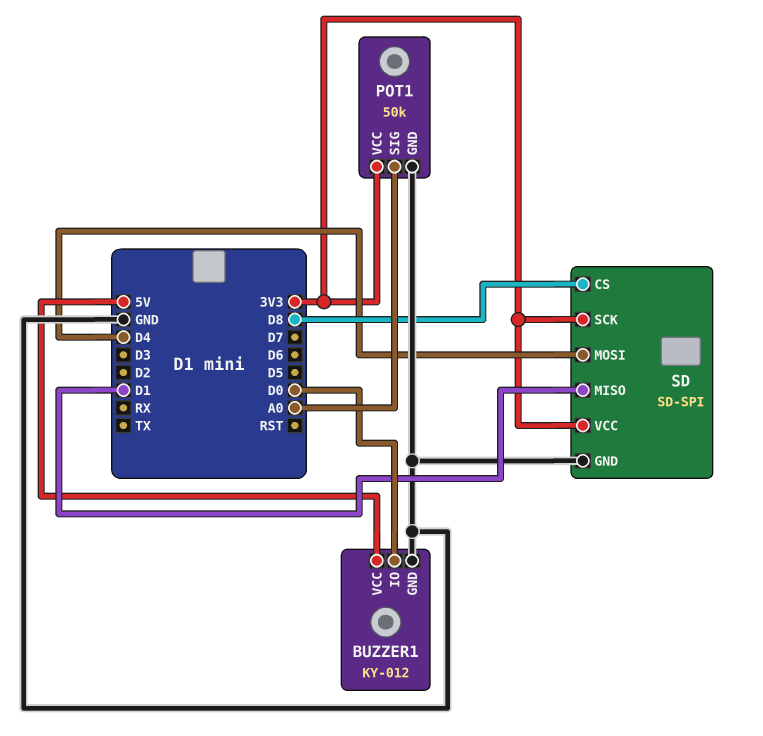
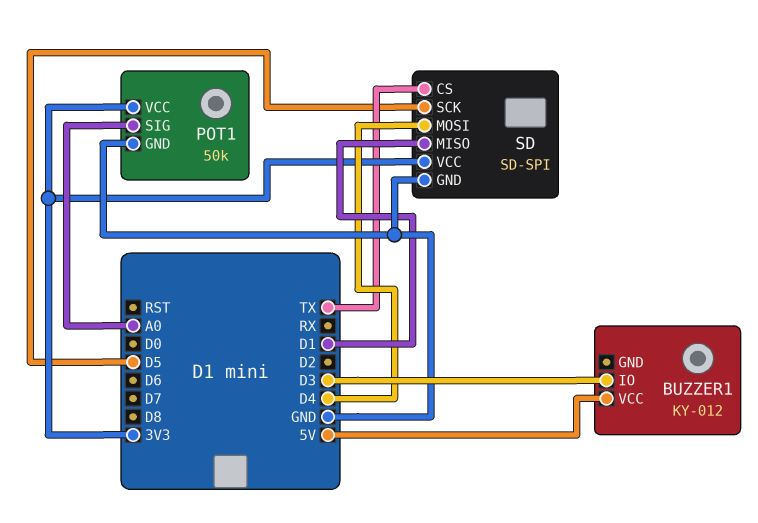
BUZZER1 pin GND: GND -> none
BUZZER1 pin IO: D0 -> D3
SD pin CS: D8 -> TX
SD pin SCK: 3V3 -> D5

